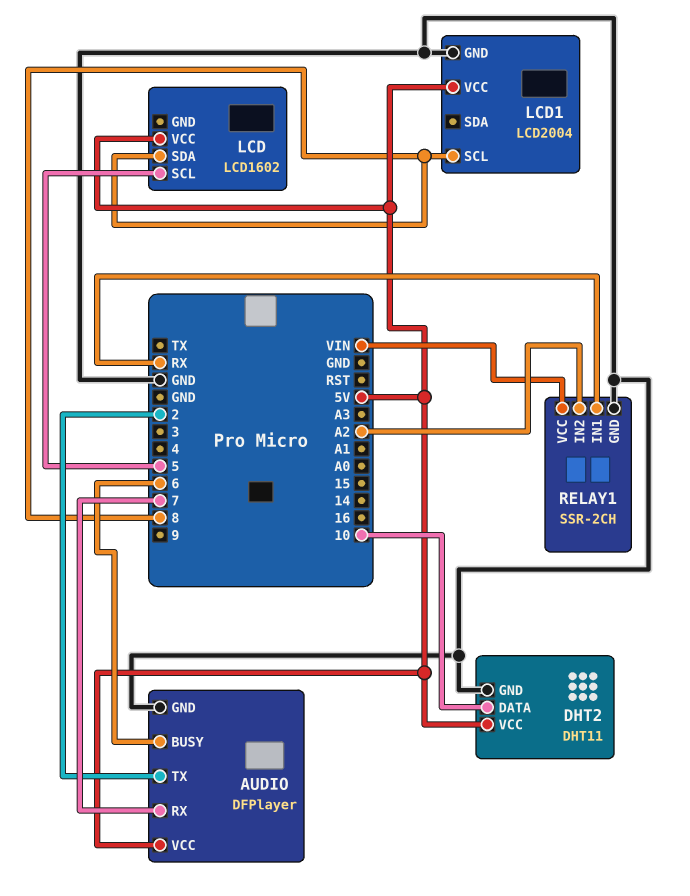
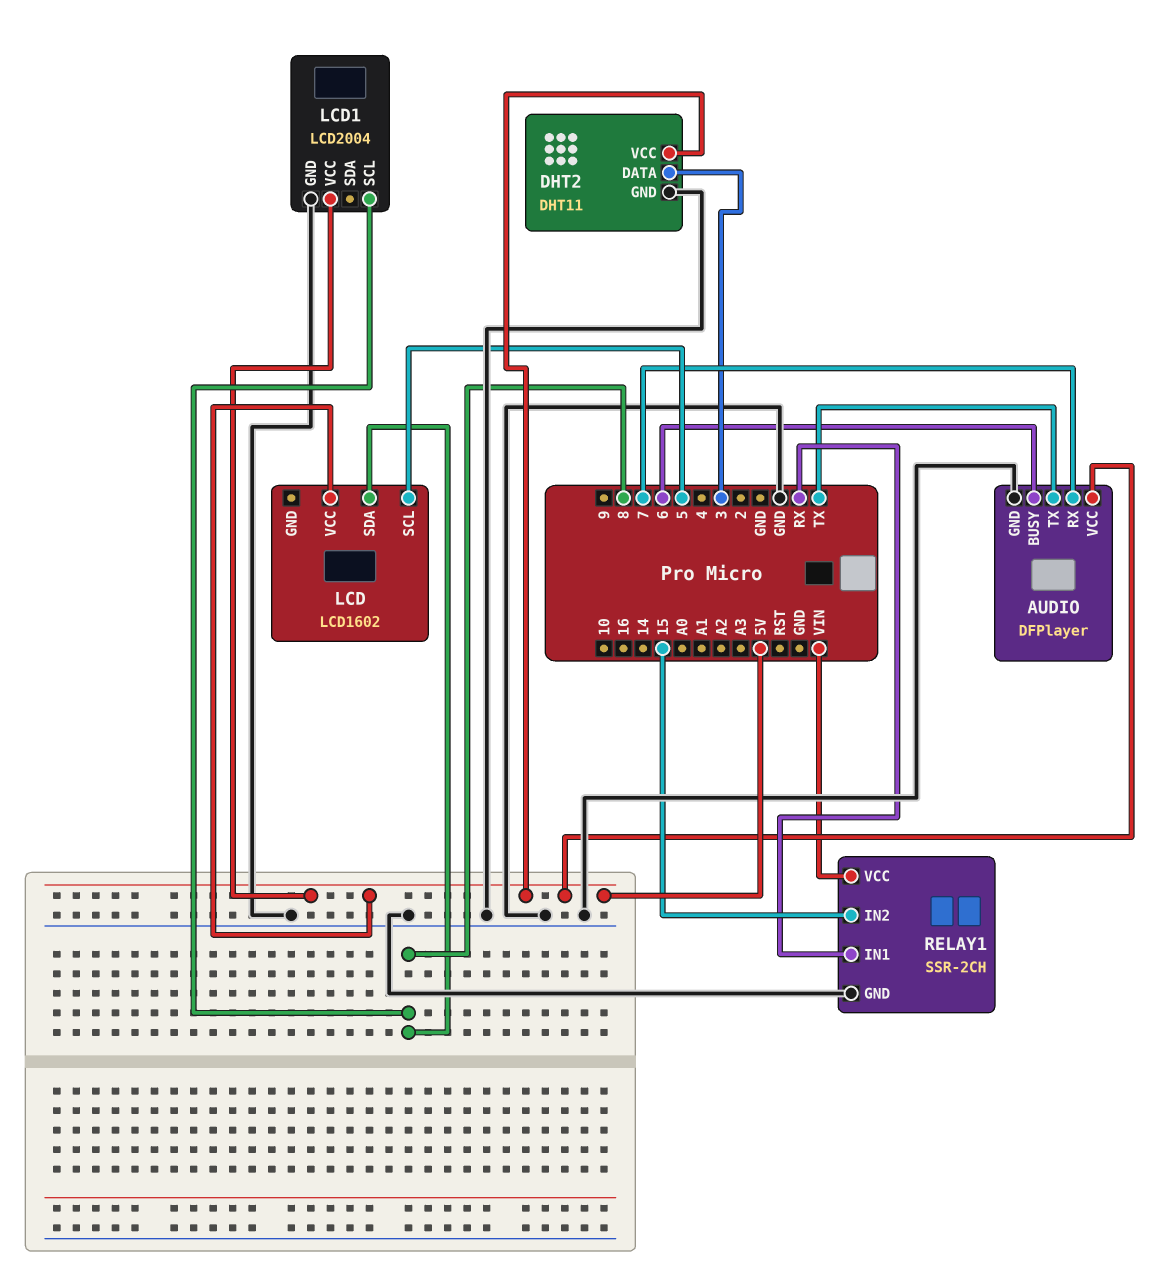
AUDIO pin TX: 2 -> TX
DHT2 pin DATA: 10 -> 3
RELAY1 pin IN2: A2 -> 15

